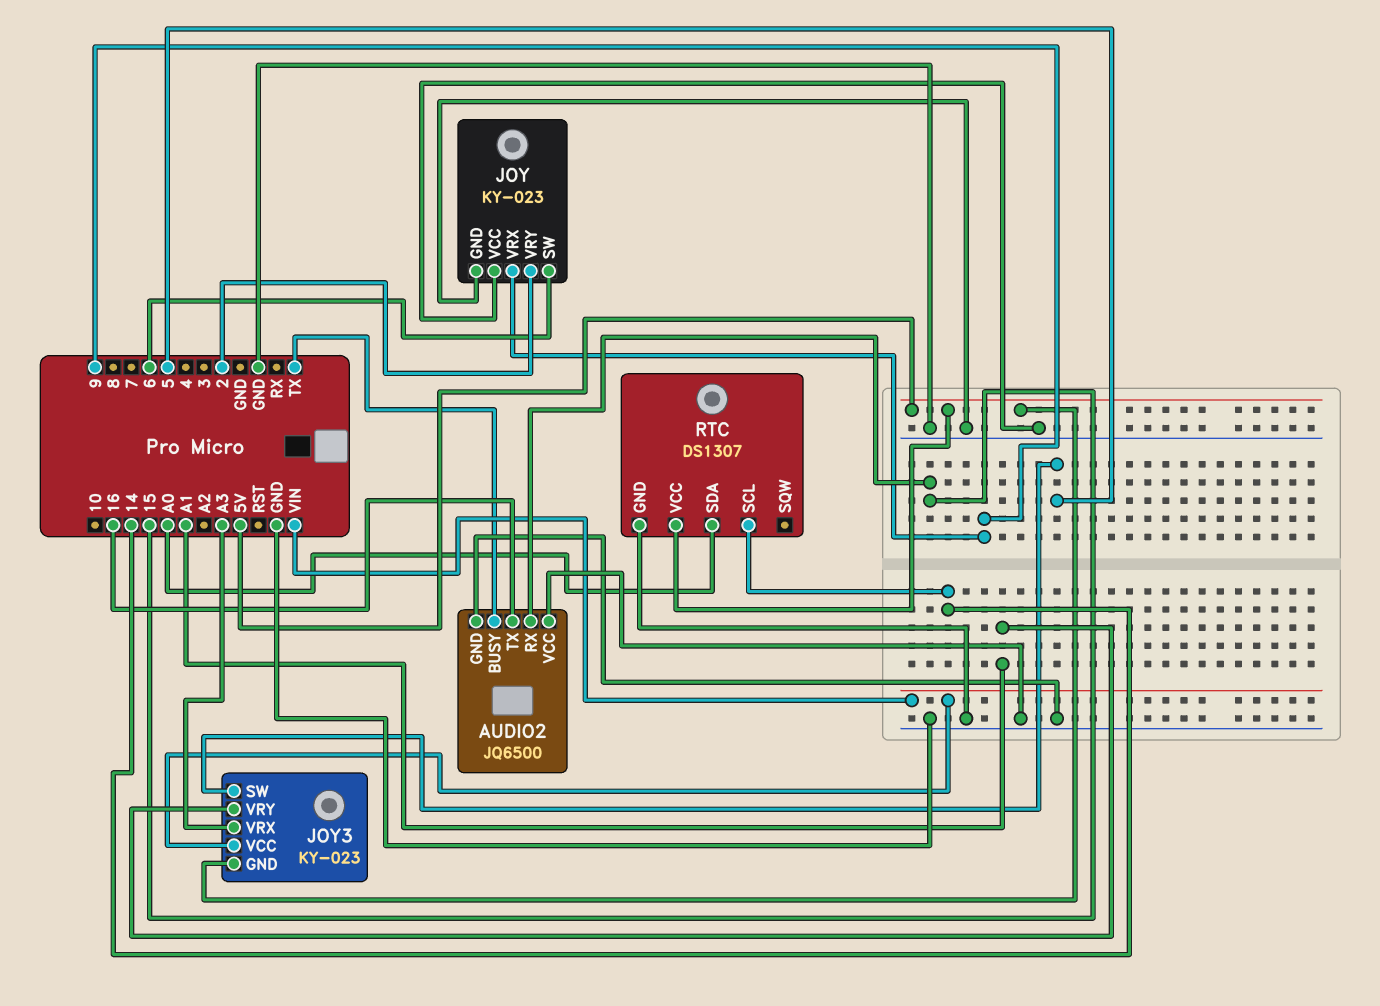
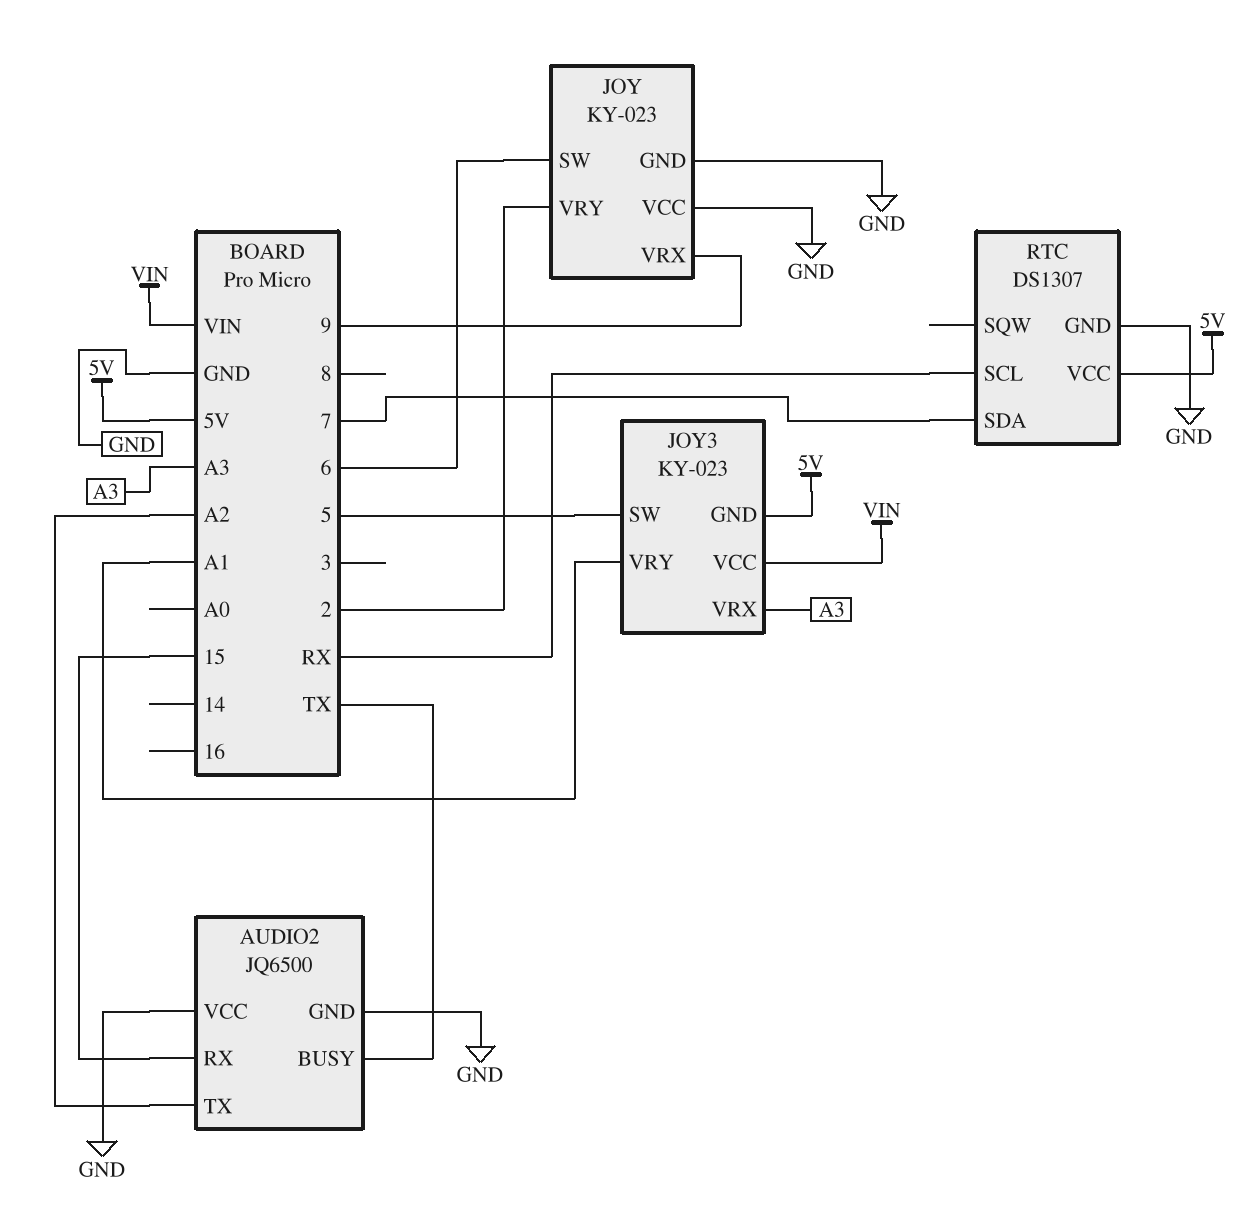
AUDIO2 pin TX: 16 -> A2
RTC pin SCL: 14 -> RX
RTC pin SDA: A0 -> 7

